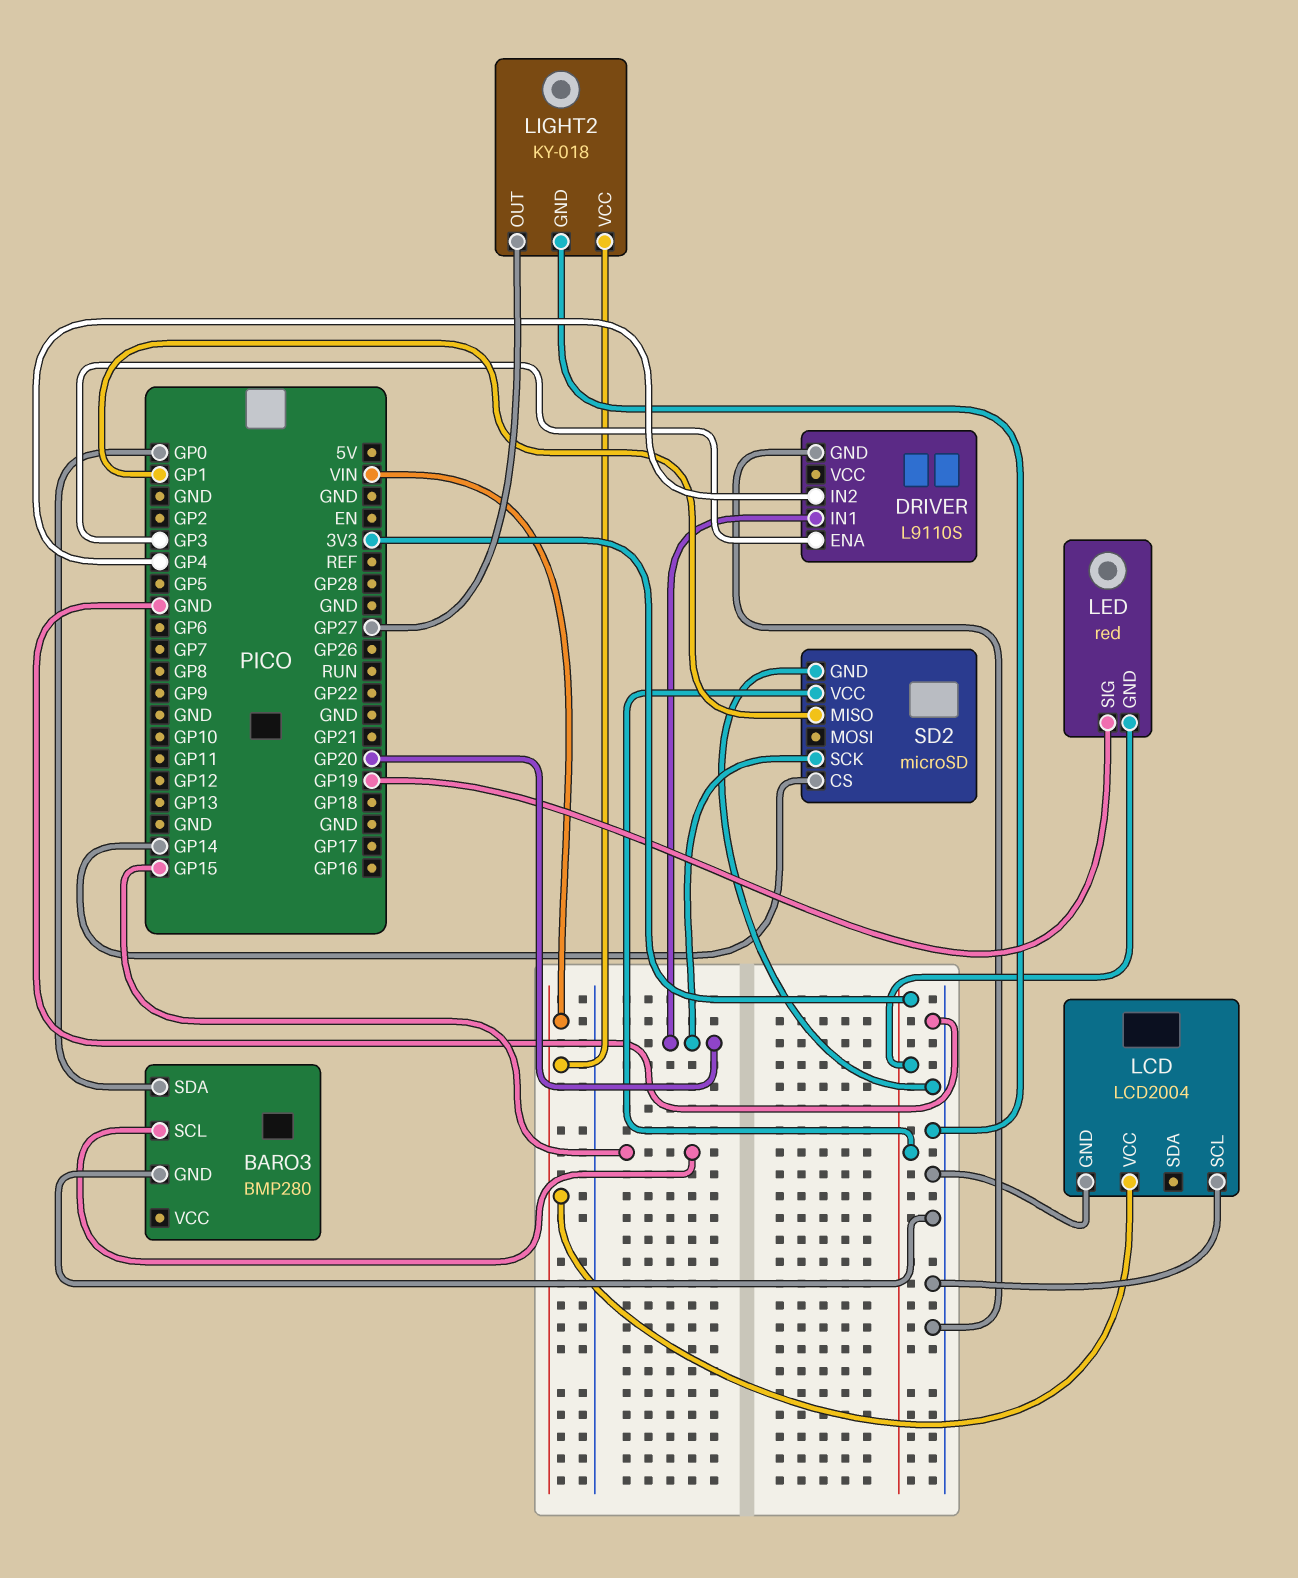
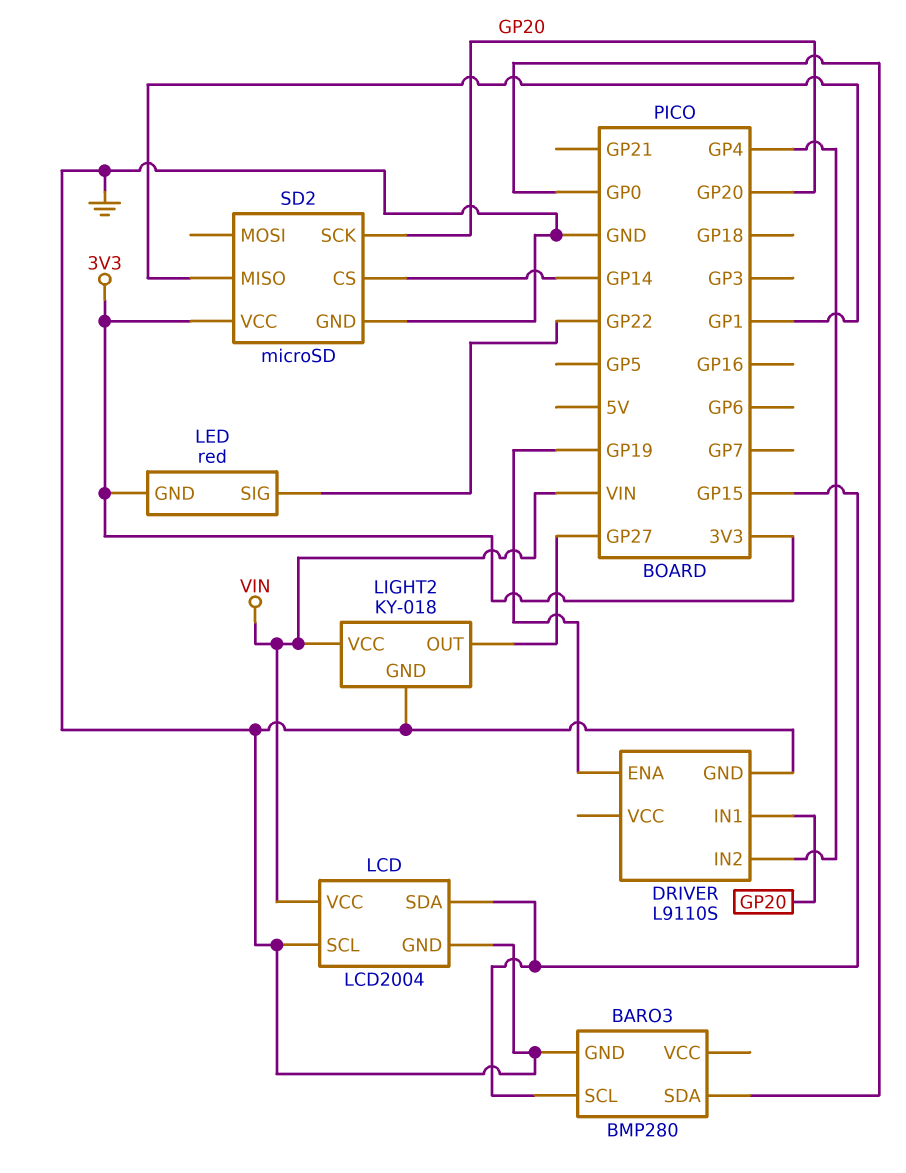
DRIVER pin ENA: GP3 -> GP19
LCD pin SDA: none -> GP15
LED pin SIG: GP19 -> GP22

